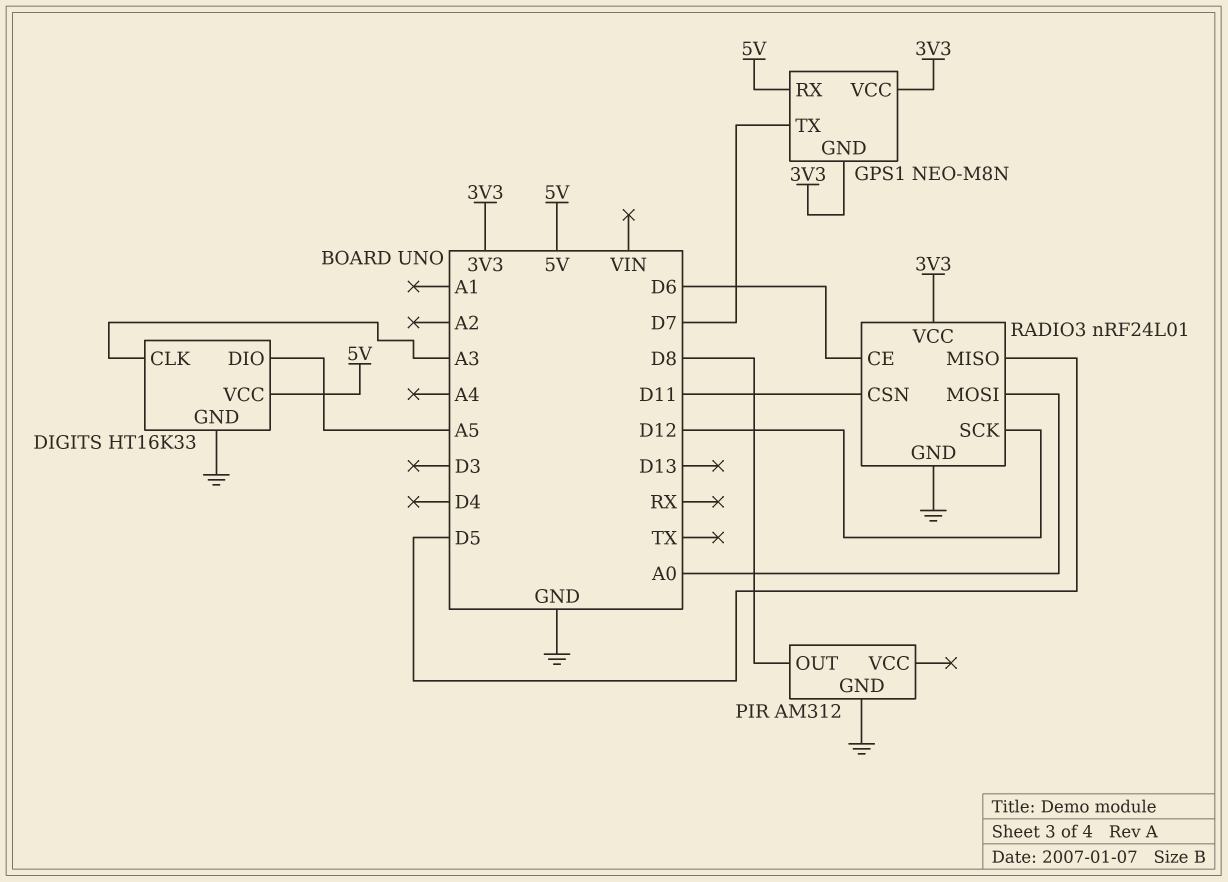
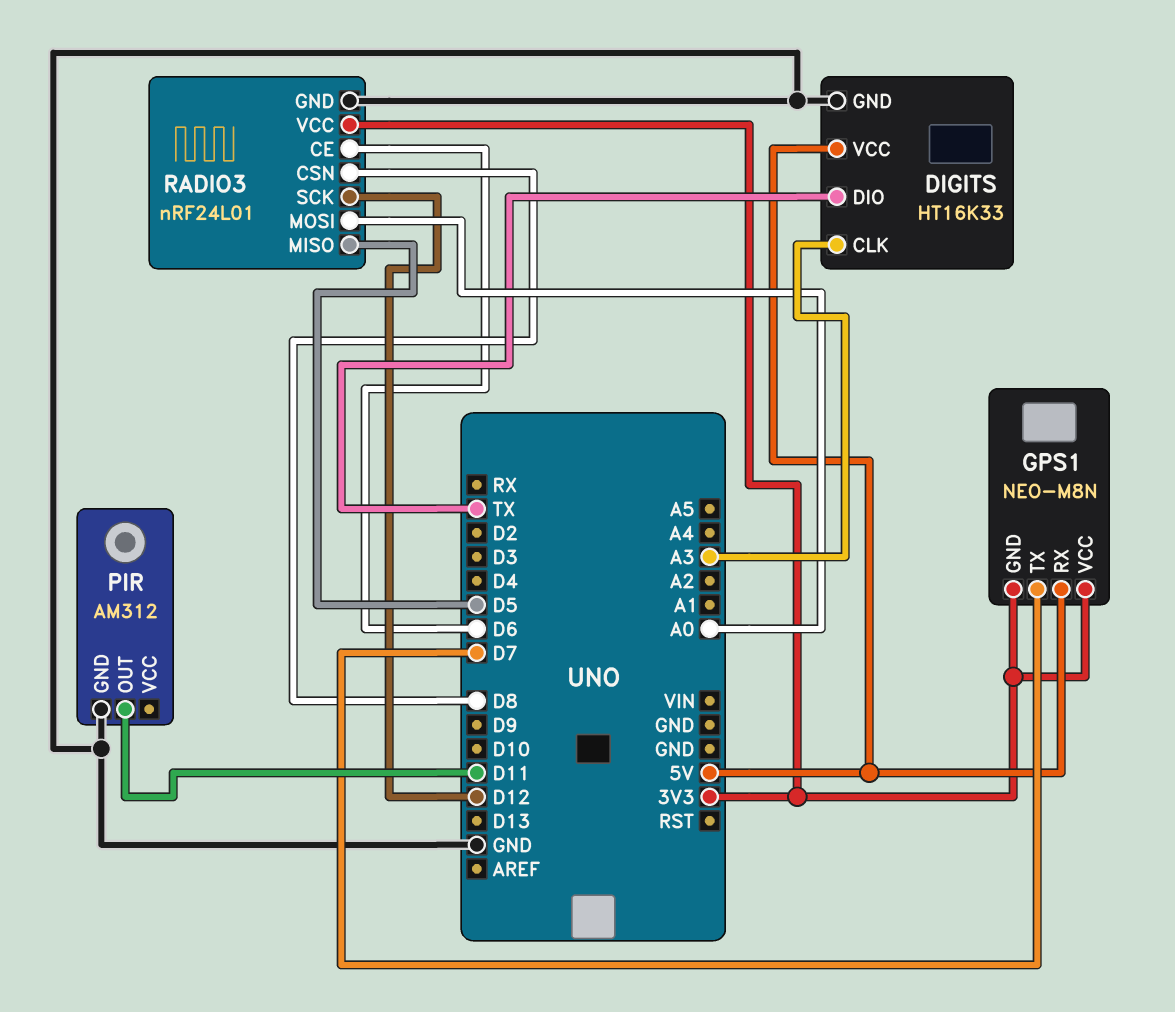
DIGITS pin DIO: A5 -> TX
PIR pin OUT: D8 -> D11
RADIO3 pin CSN: D11 -> D8

